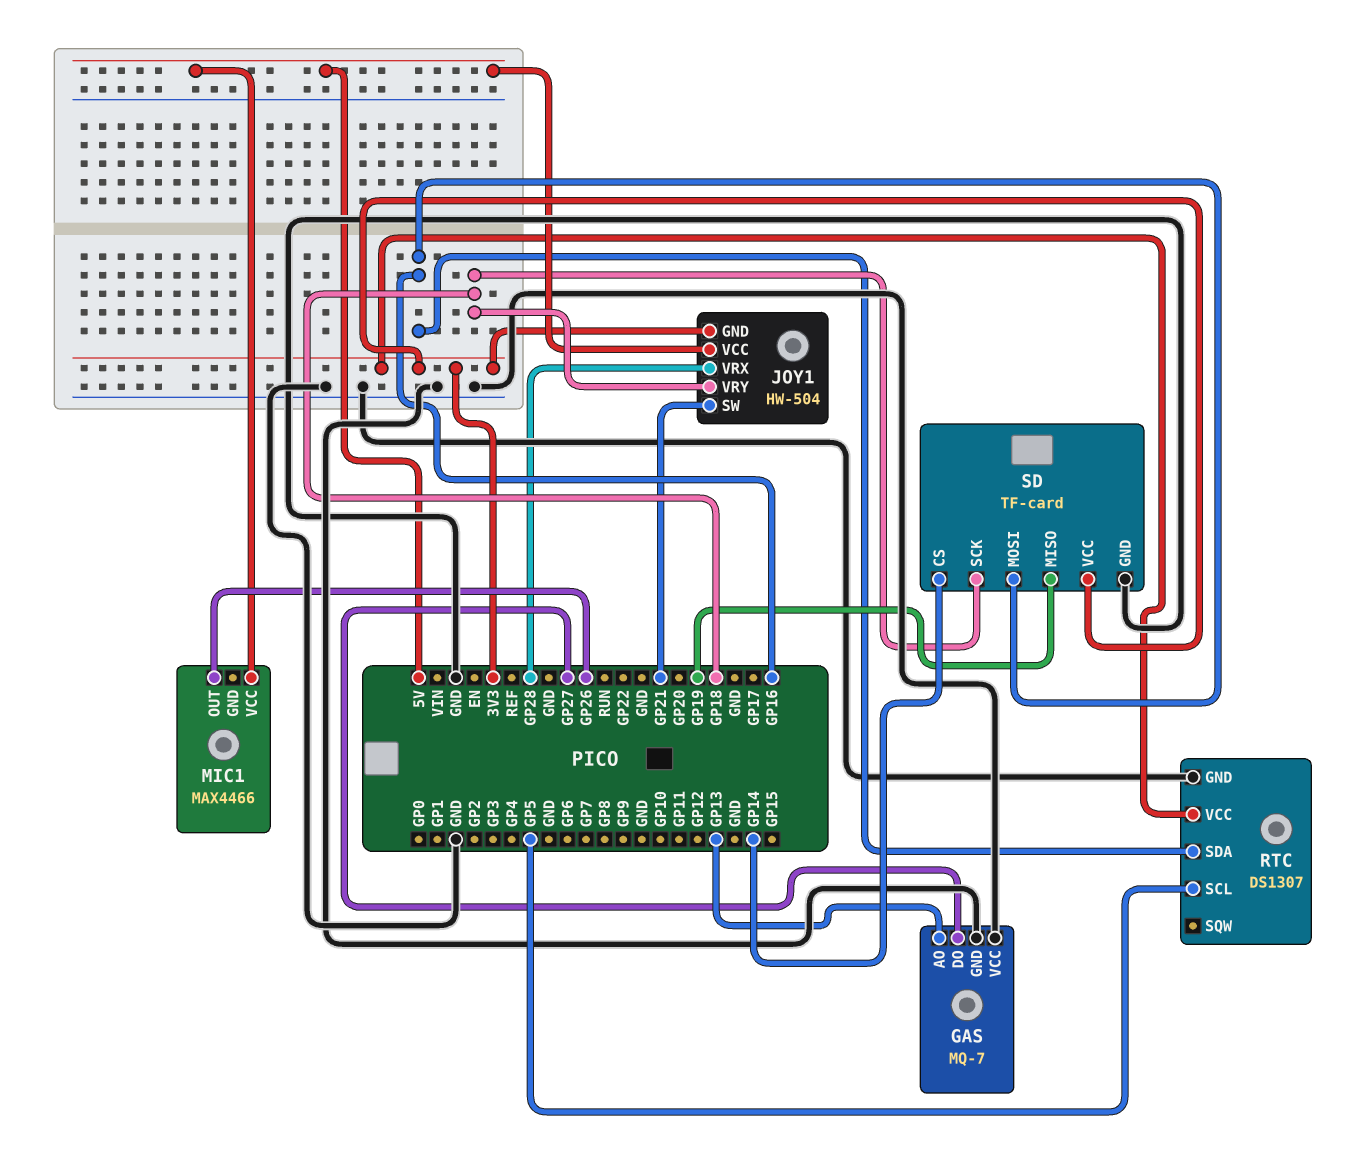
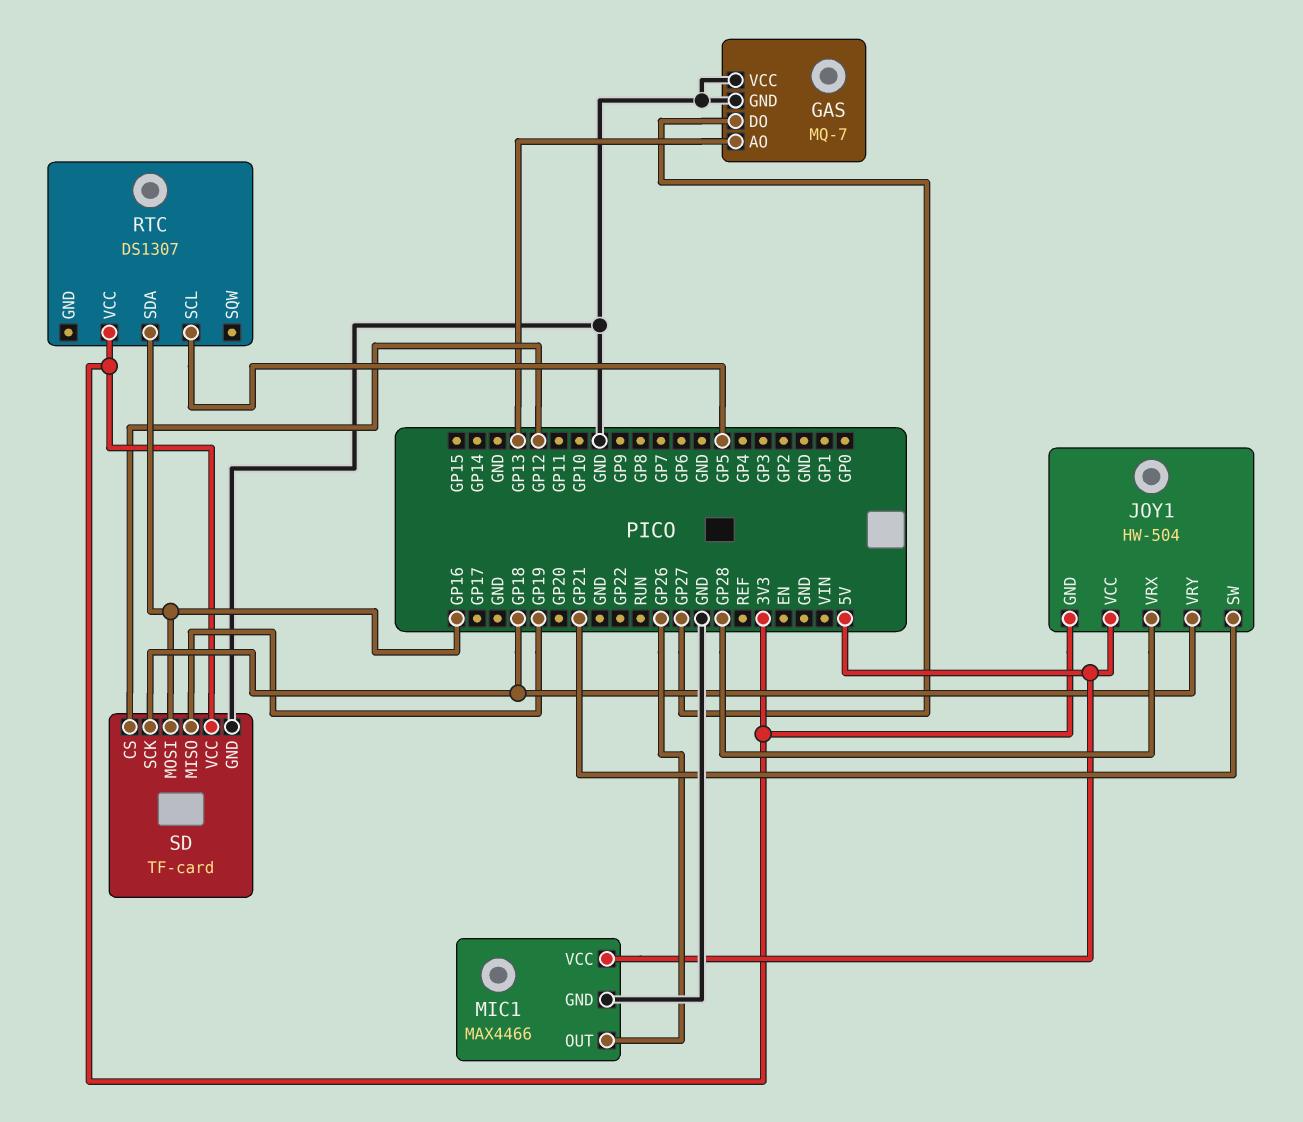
MIC1 pin GND: none -> GND
RTC pin GND: GND -> none
SD pin CS: GP14 -> GP12

